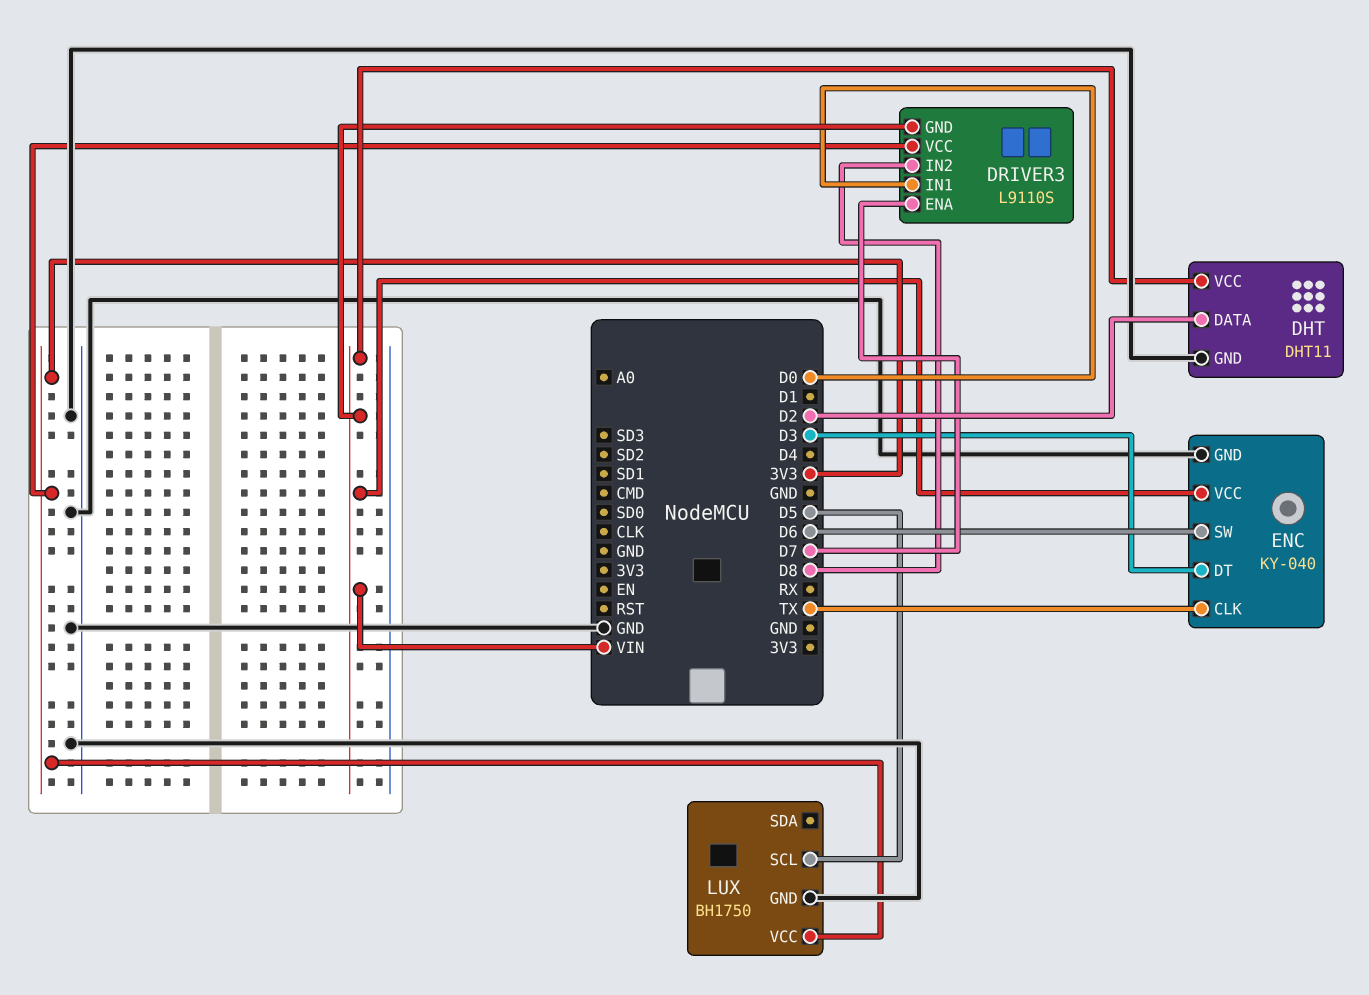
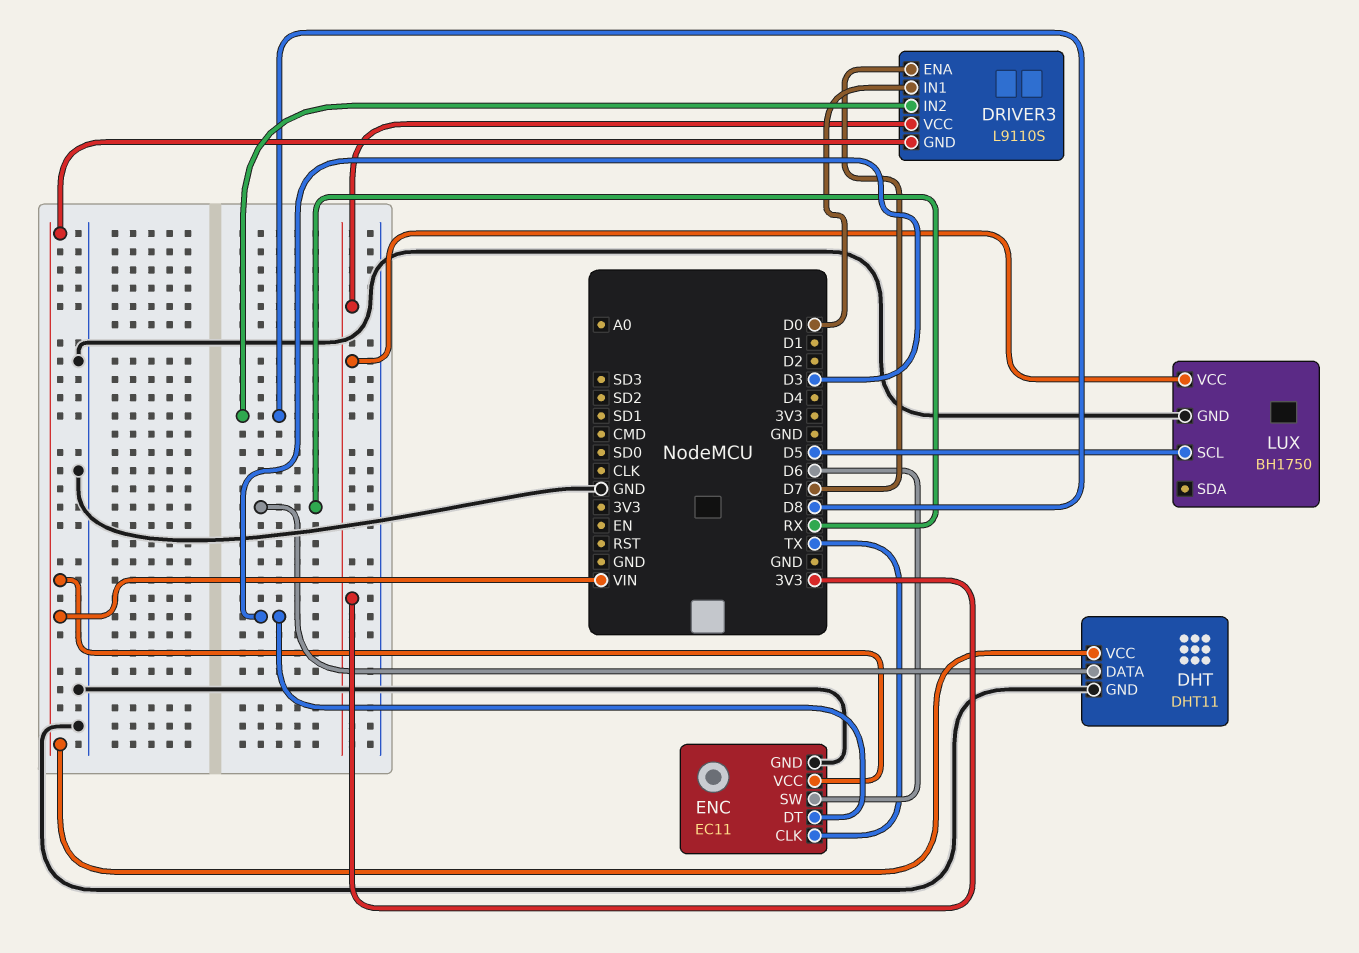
DHT pin DATA: D2 -> RX
ENC: KY-040 -> EC11

